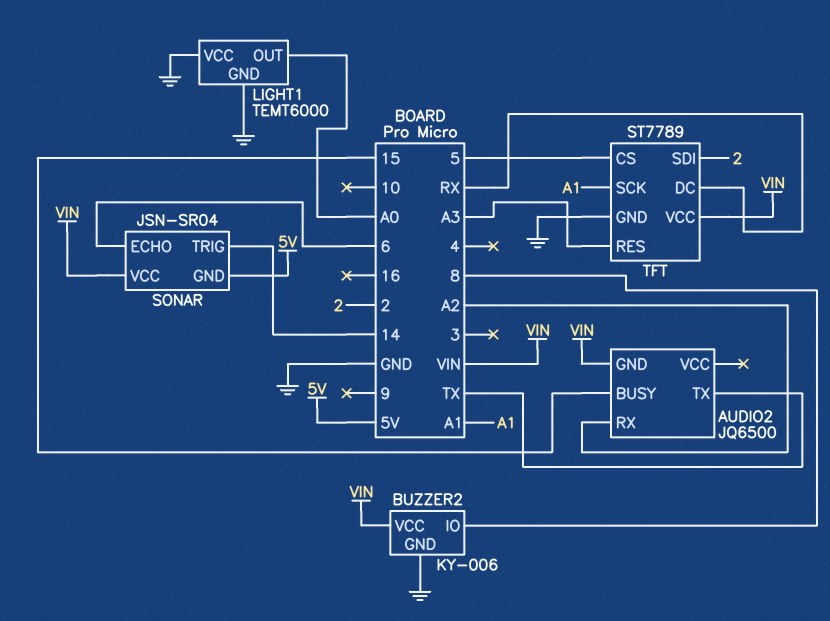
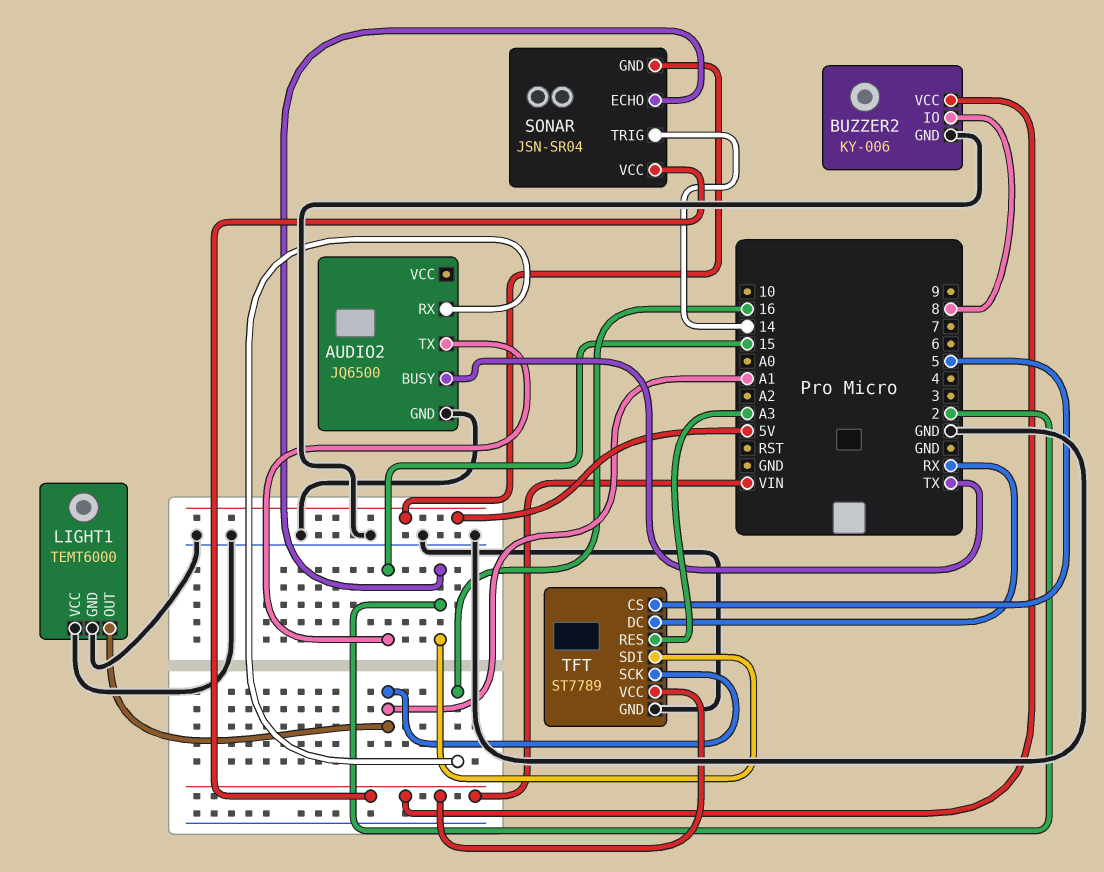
AUDIO2 pin BUSY: 15 -> TX
AUDIO2 pin GND: VIN -> GND
AUDIO2 pin RX: A2 -> 16
AUDIO2 pin TX: TX -> 15
LIGHT1 pin OUT: A0 -> A1
SONAR pin ECHO: 6 -> 2

